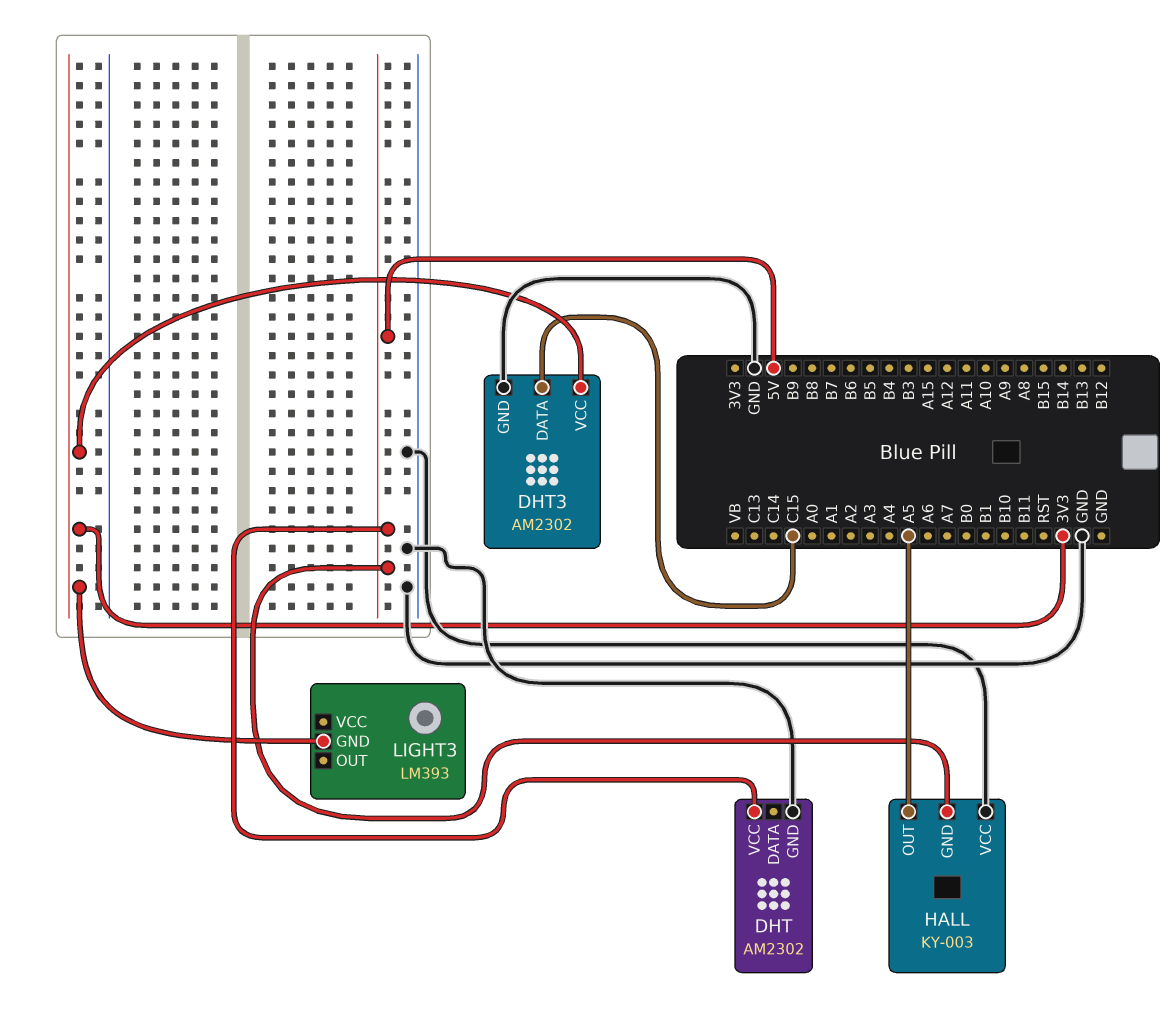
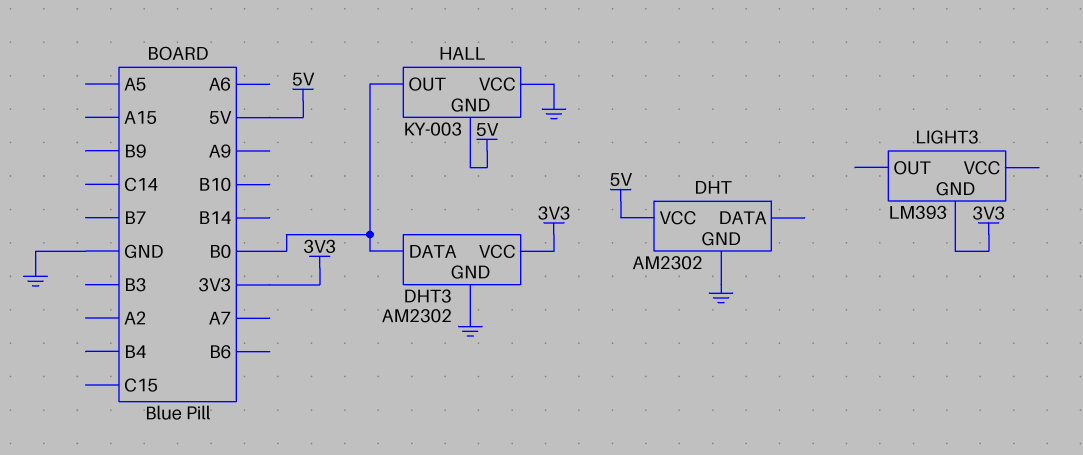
DHT3 pin DATA: C15 -> B0
HALL pin OUT: A5 -> B0

